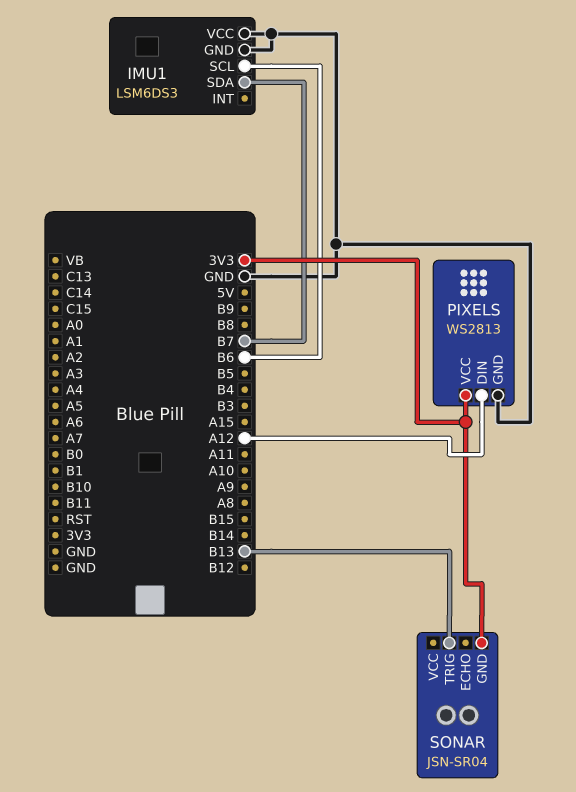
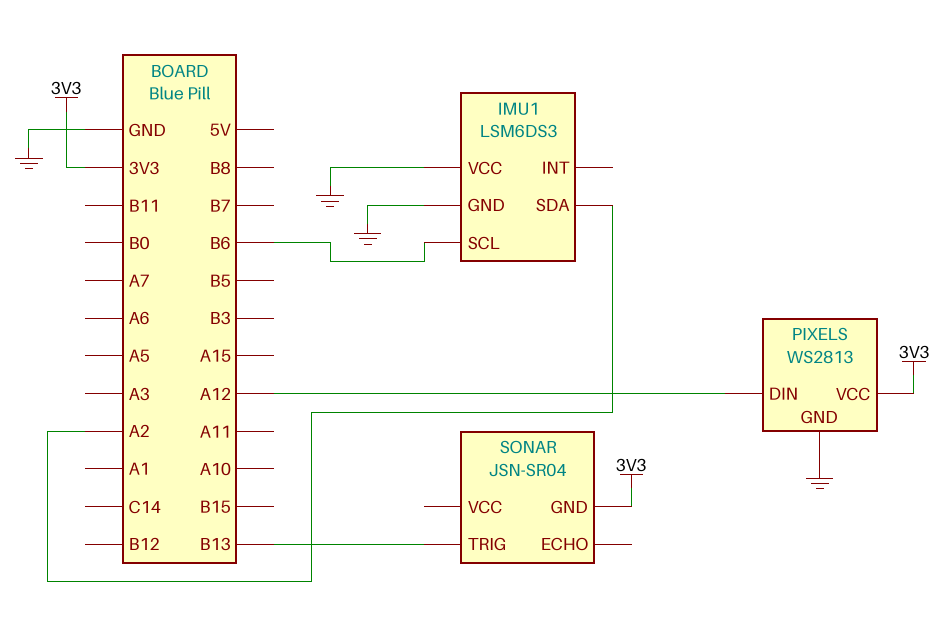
IMU1 pin SDA: B7 -> A2

